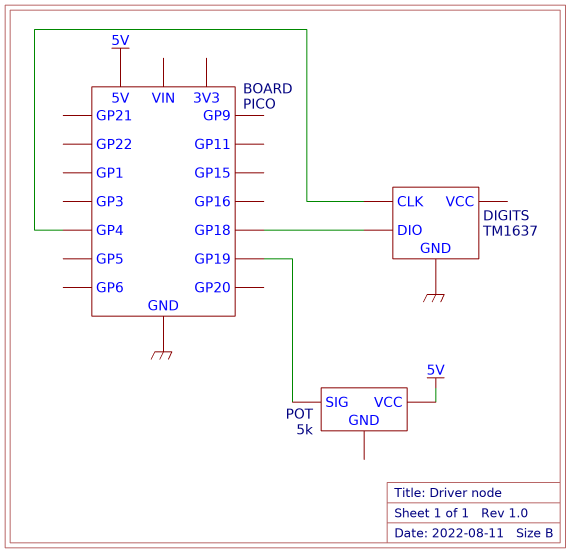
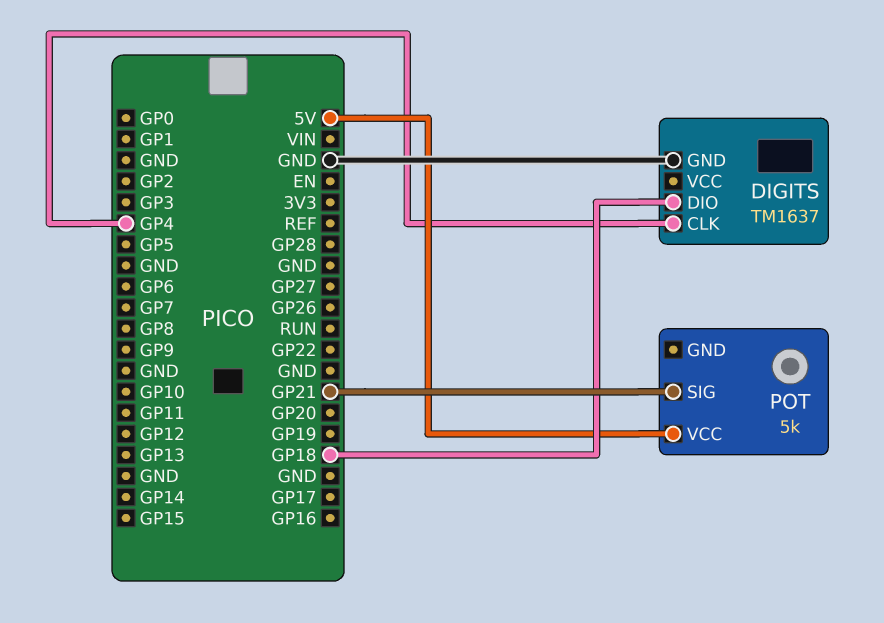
POT pin SIG: GP19 -> GP21

